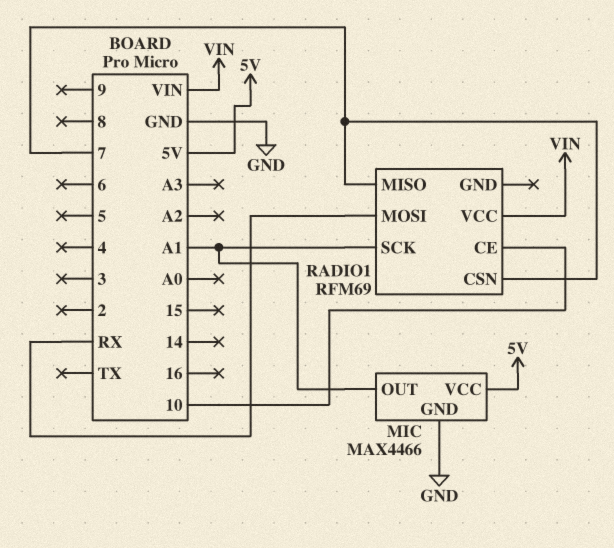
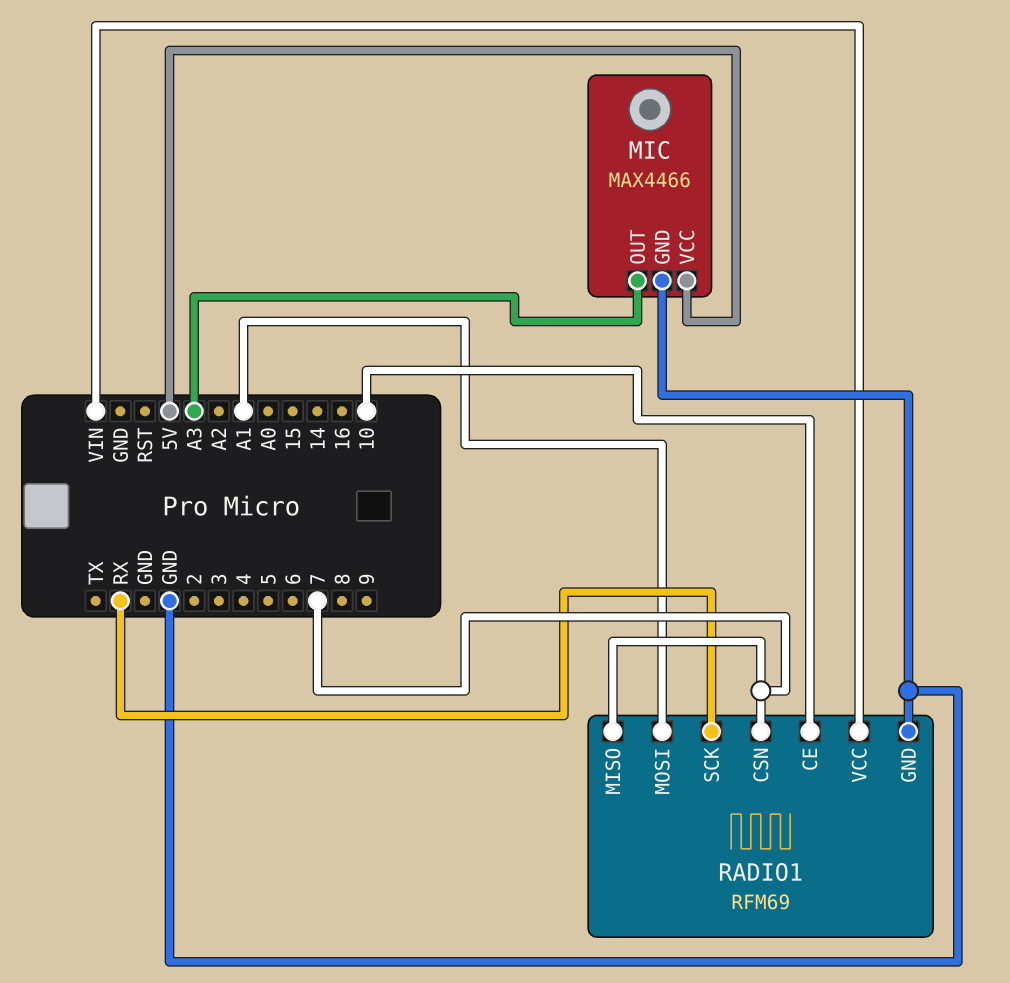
MIC pin OUT: A1 -> A3
RADIO1 pin GND: none -> GND
RADIO1 pin MOSI: RX -> A1
RADIO1 pin SCK: A1 -> RX

